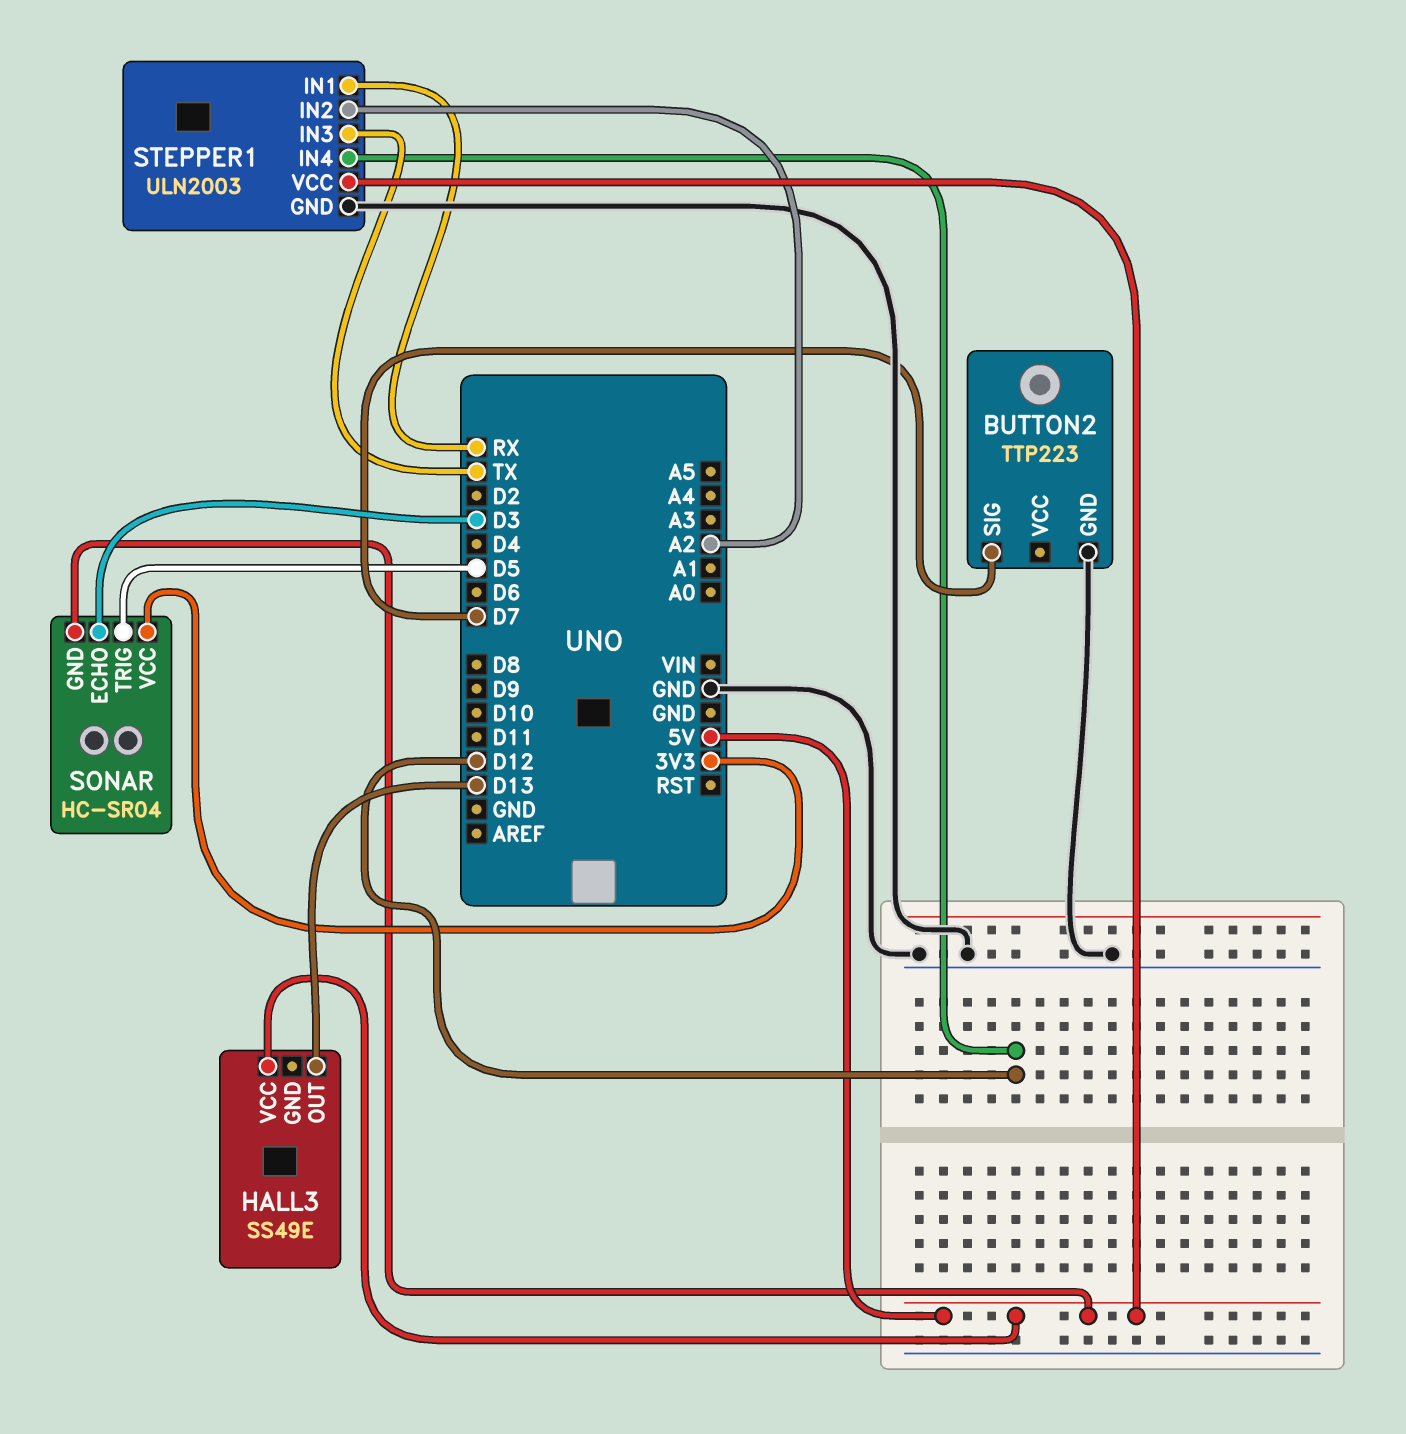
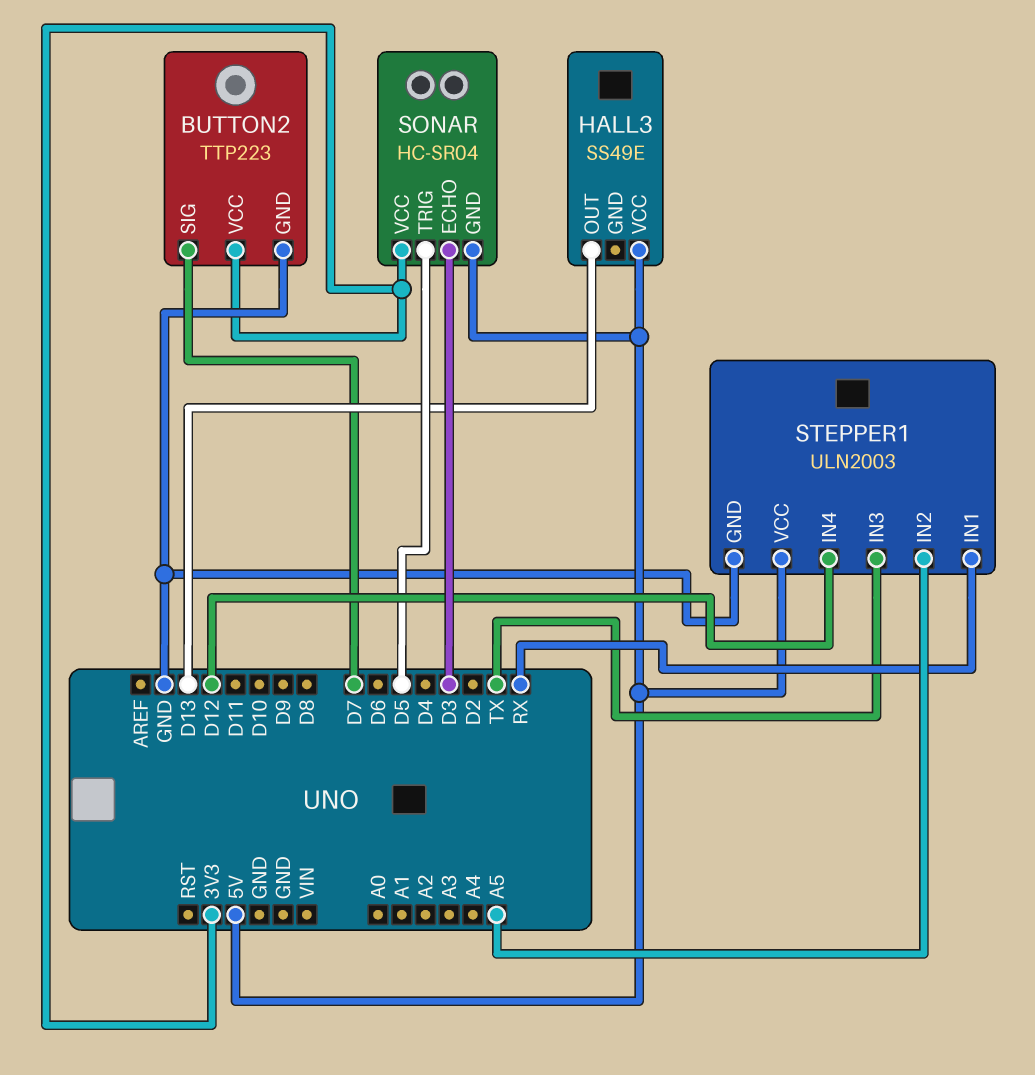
BUTTON2 pin VCC: none -> 3V3
STEPPER1 pin IN2: A2 -> A5

